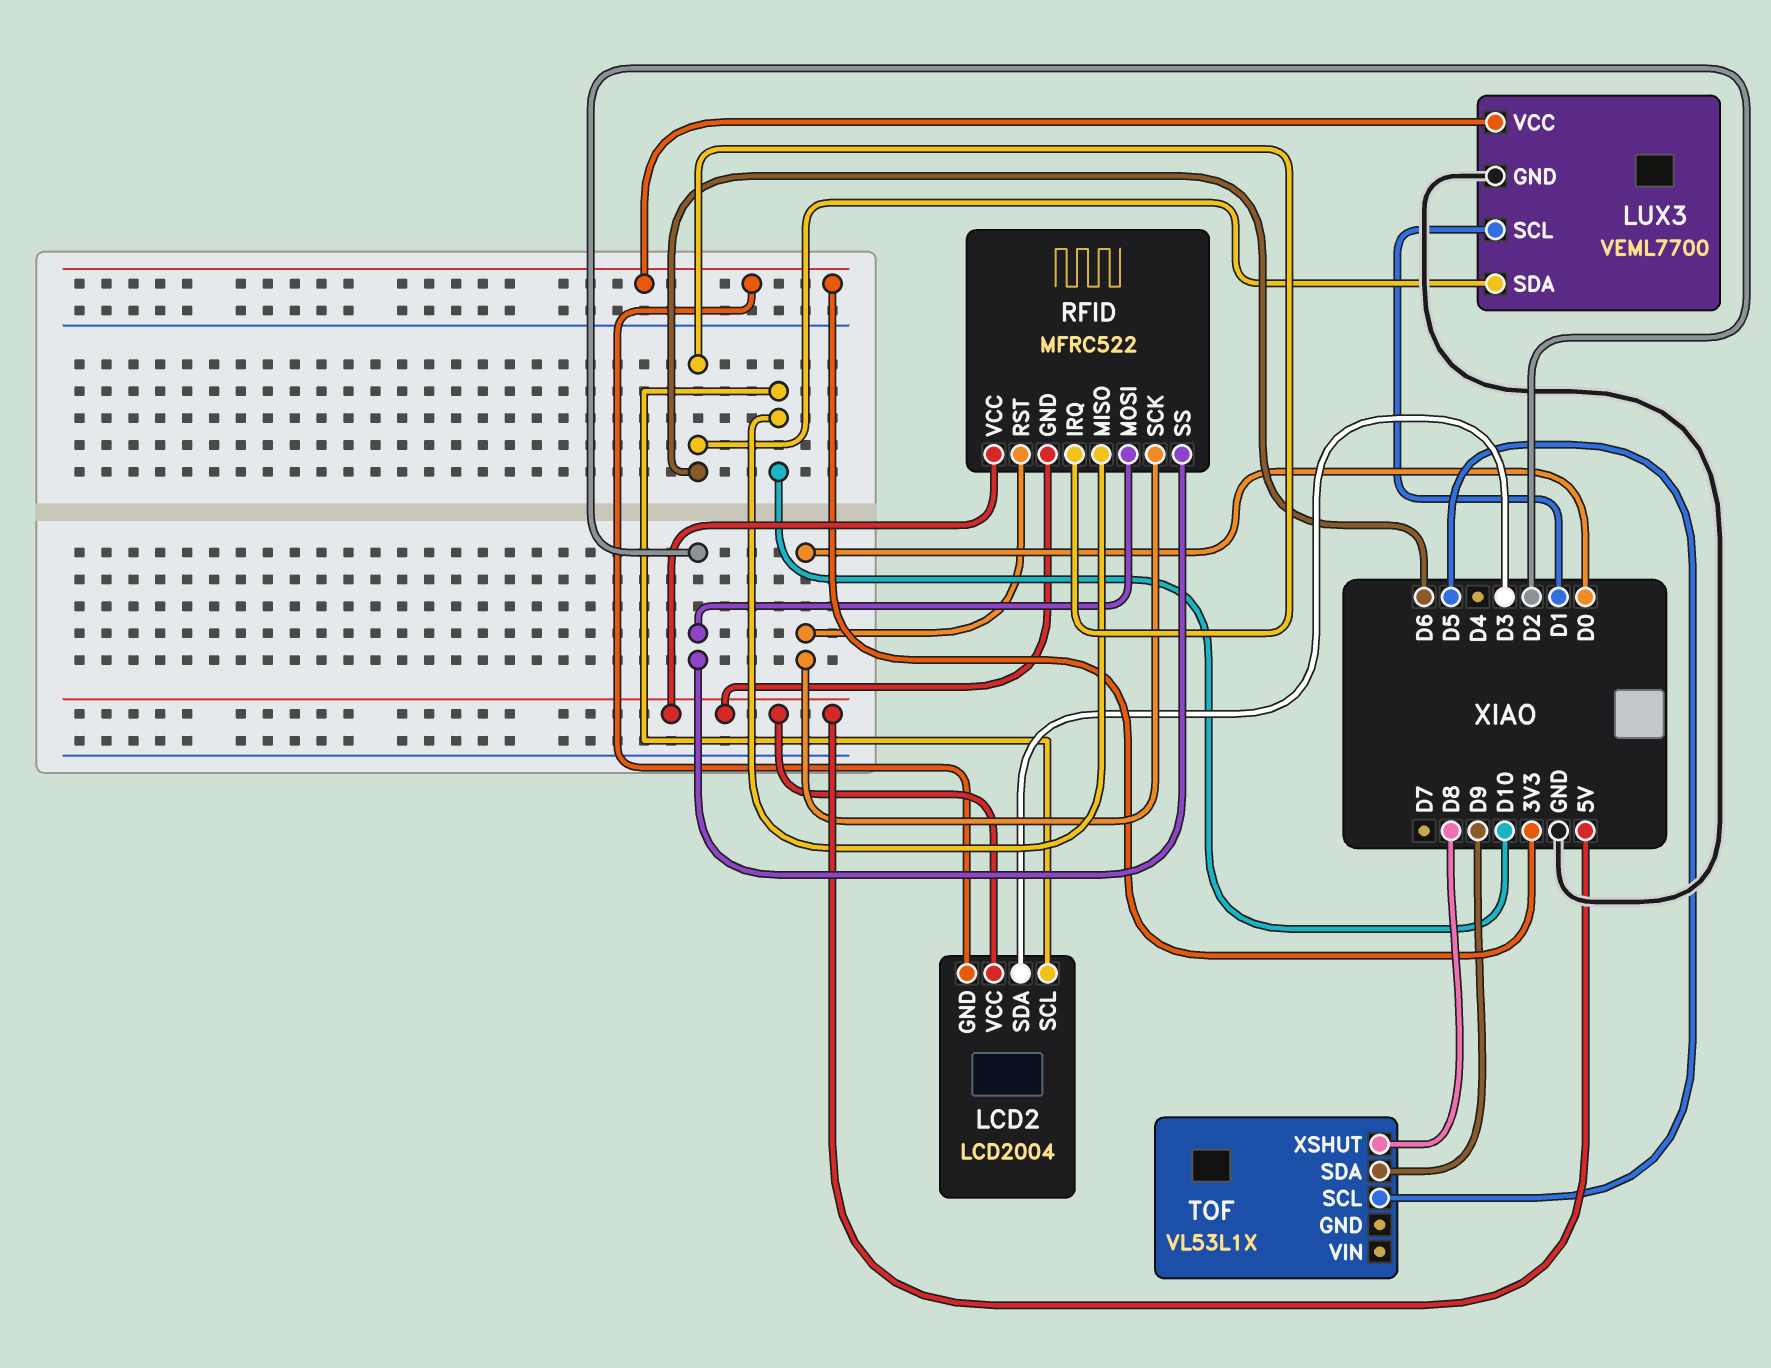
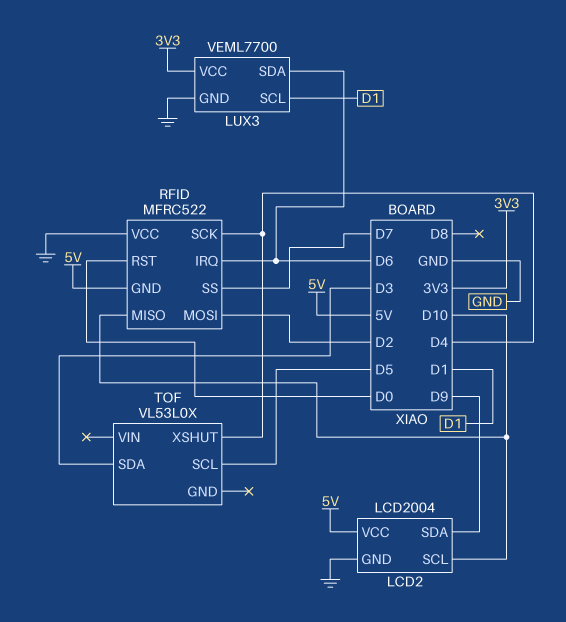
LCD2 pin GND: 3V3 -> GND
LCD2 pin SDA: D3 -> D9
RFID pin SCK: D0 -> D4
RFID pin SS: D2 -> D7
RFID pin VCC: 5V -> GND
TOF: VL53L1X -> VL53L0X
TOF pin SDA: D9 -> D3
TOF pin XSHUT: D8 -> D4

